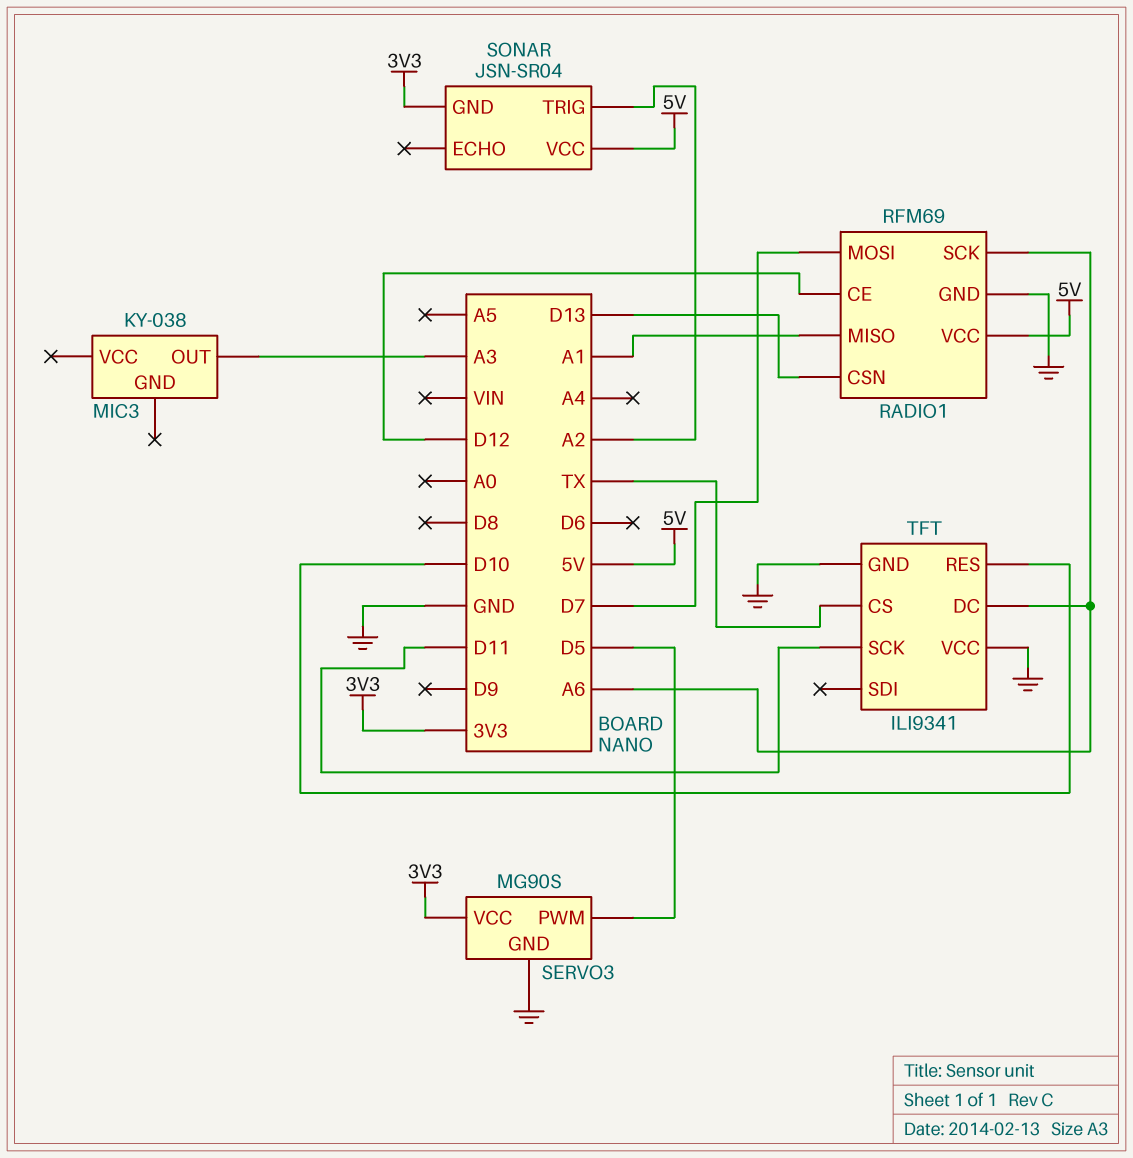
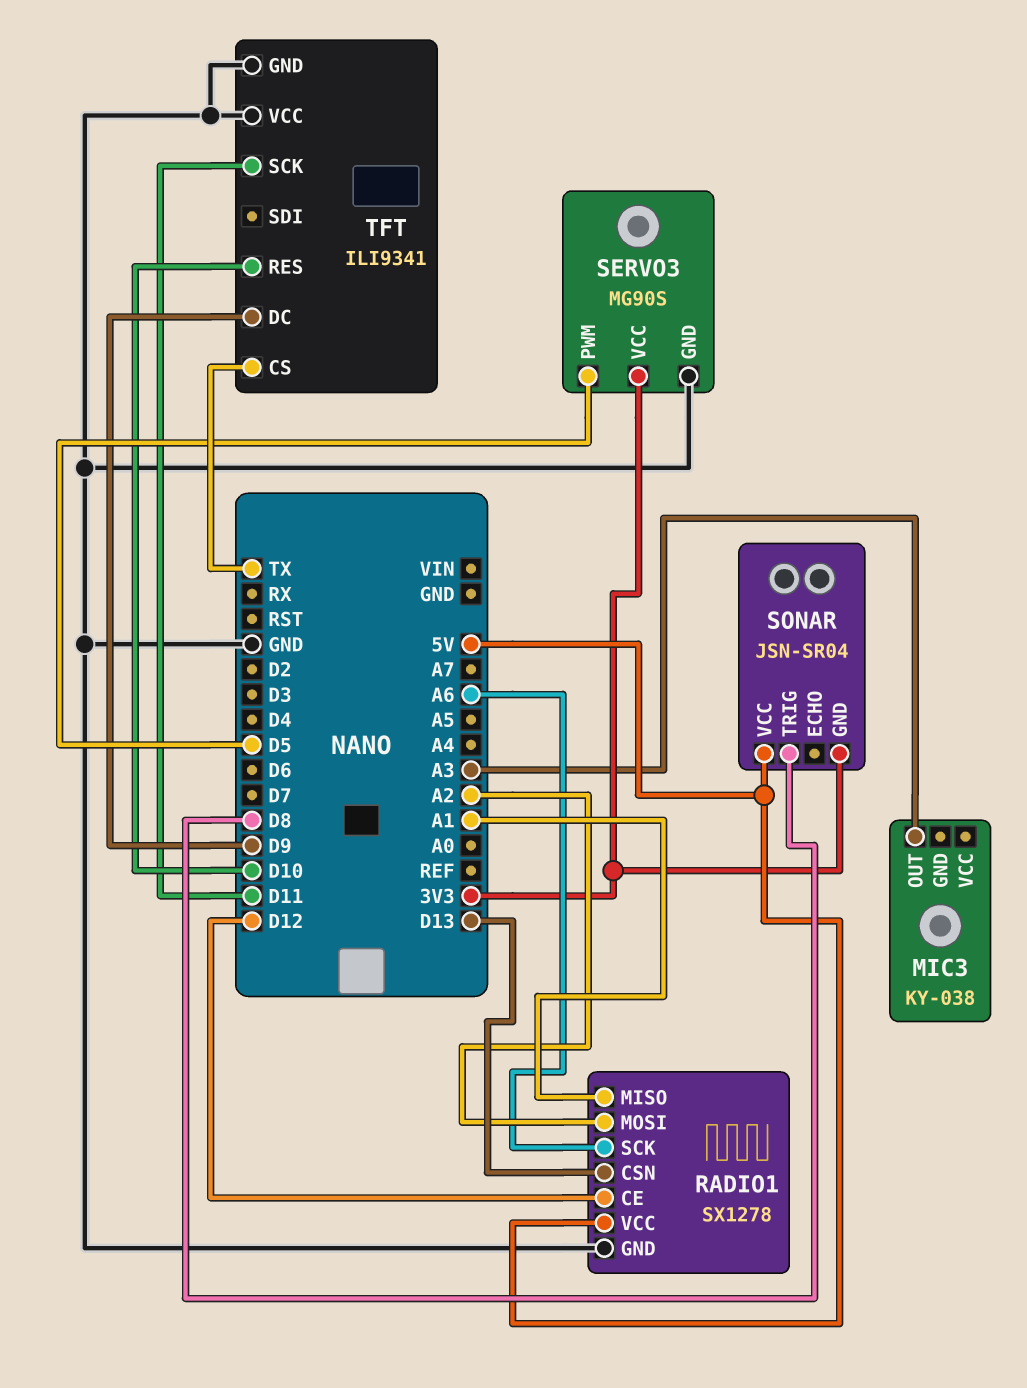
RADIO1: RFM69 -> SX1278
RADIO1 pin MOSI: D7 -> A2
SONAR pin TRIG: A2 -> D8
TFT pin DC: A6 -> D9

